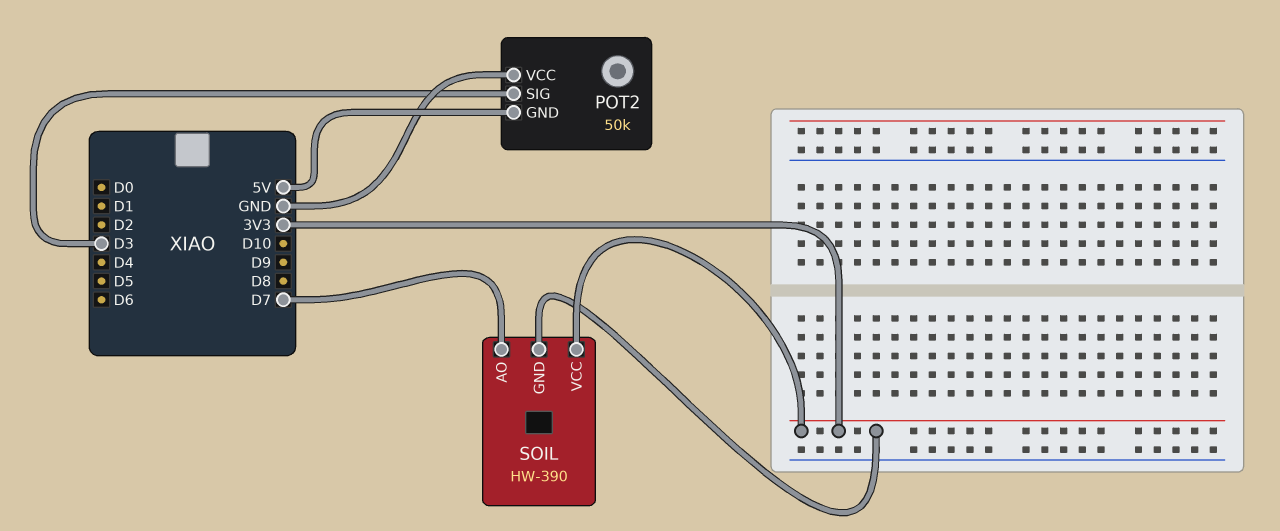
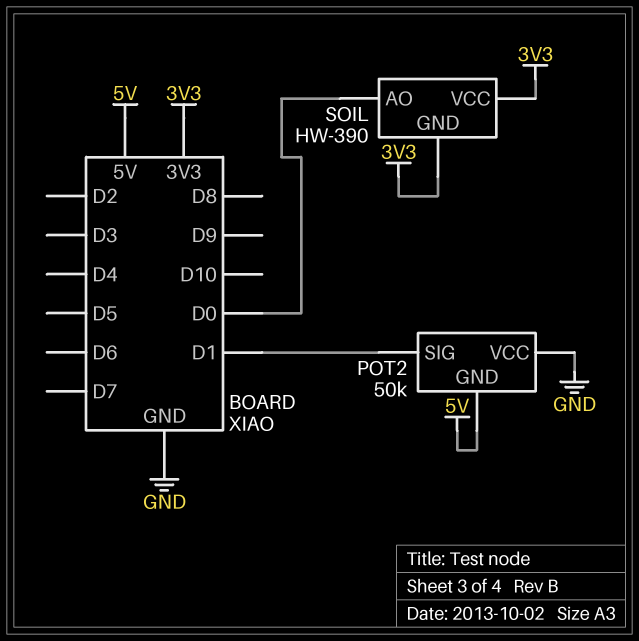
POT2 pin SIG: D3 -> D1
SOIL pin AO: D7 -> D0

